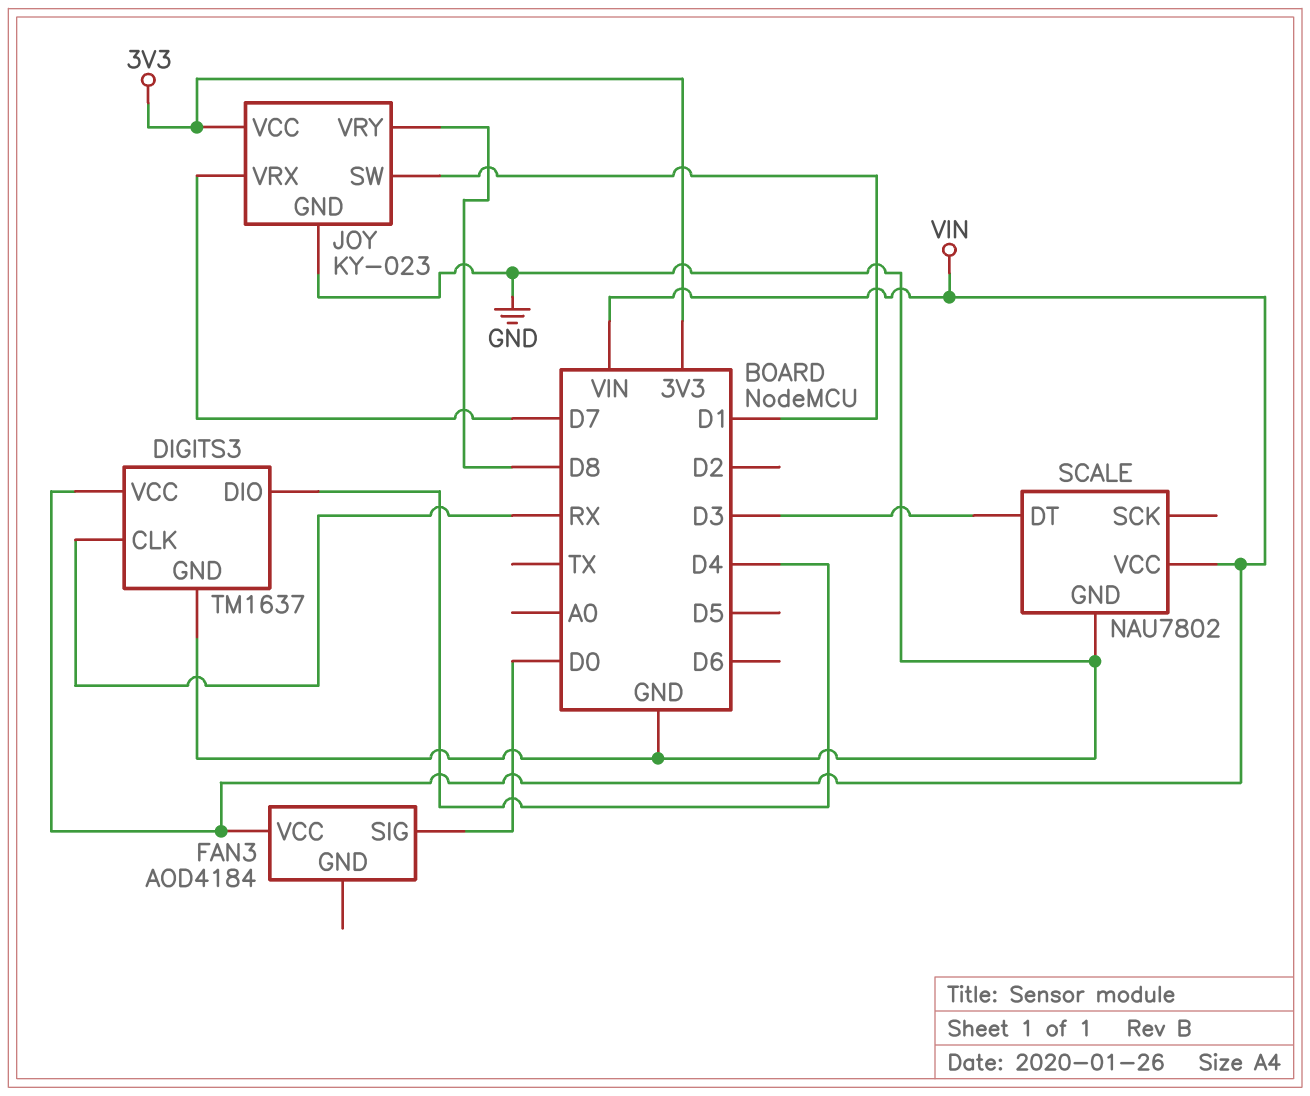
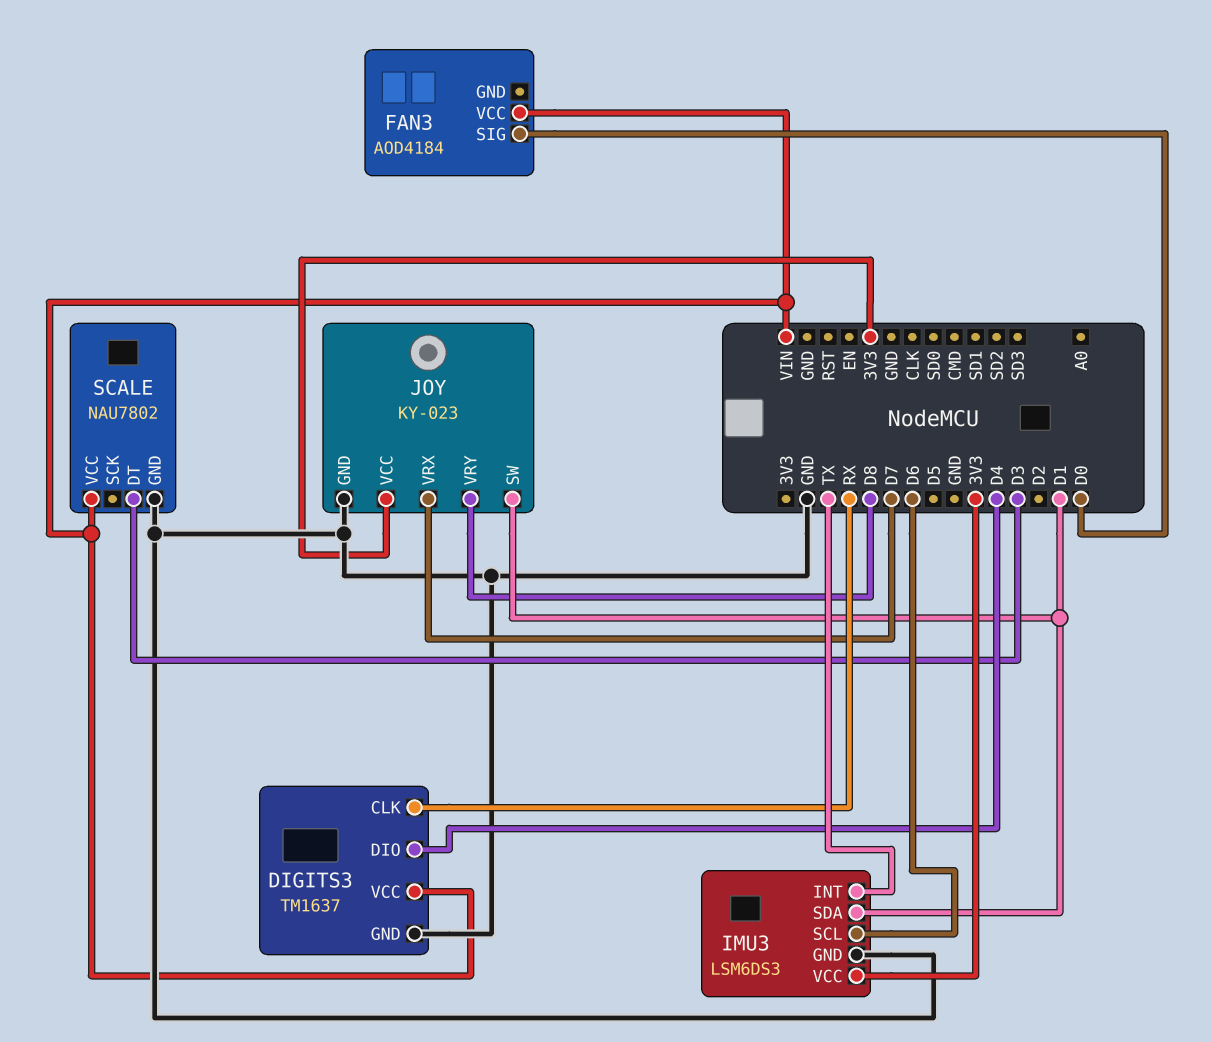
IMU3: none -> LSM6DS3
IMU3 pin GND: none -> GND
IMU3 pin INT: none -> TX
IMU3 pin SCL: none -> D6
IMU3 pin SDA: none -> D1
IMU3 pin VCC: none -> 3V3

